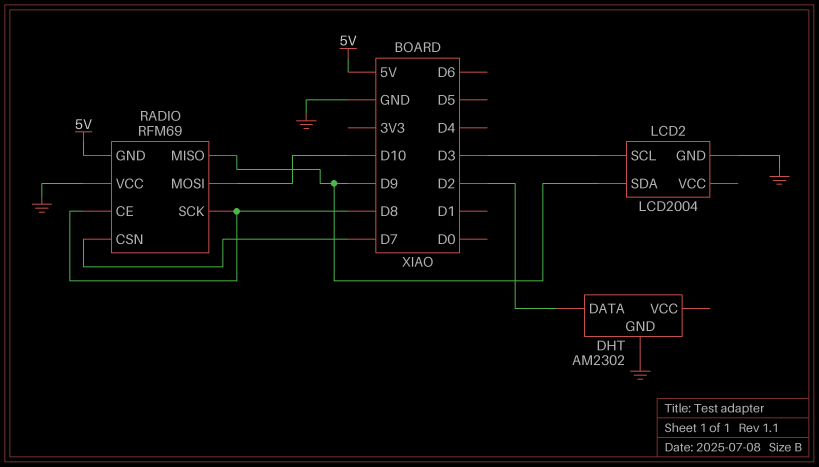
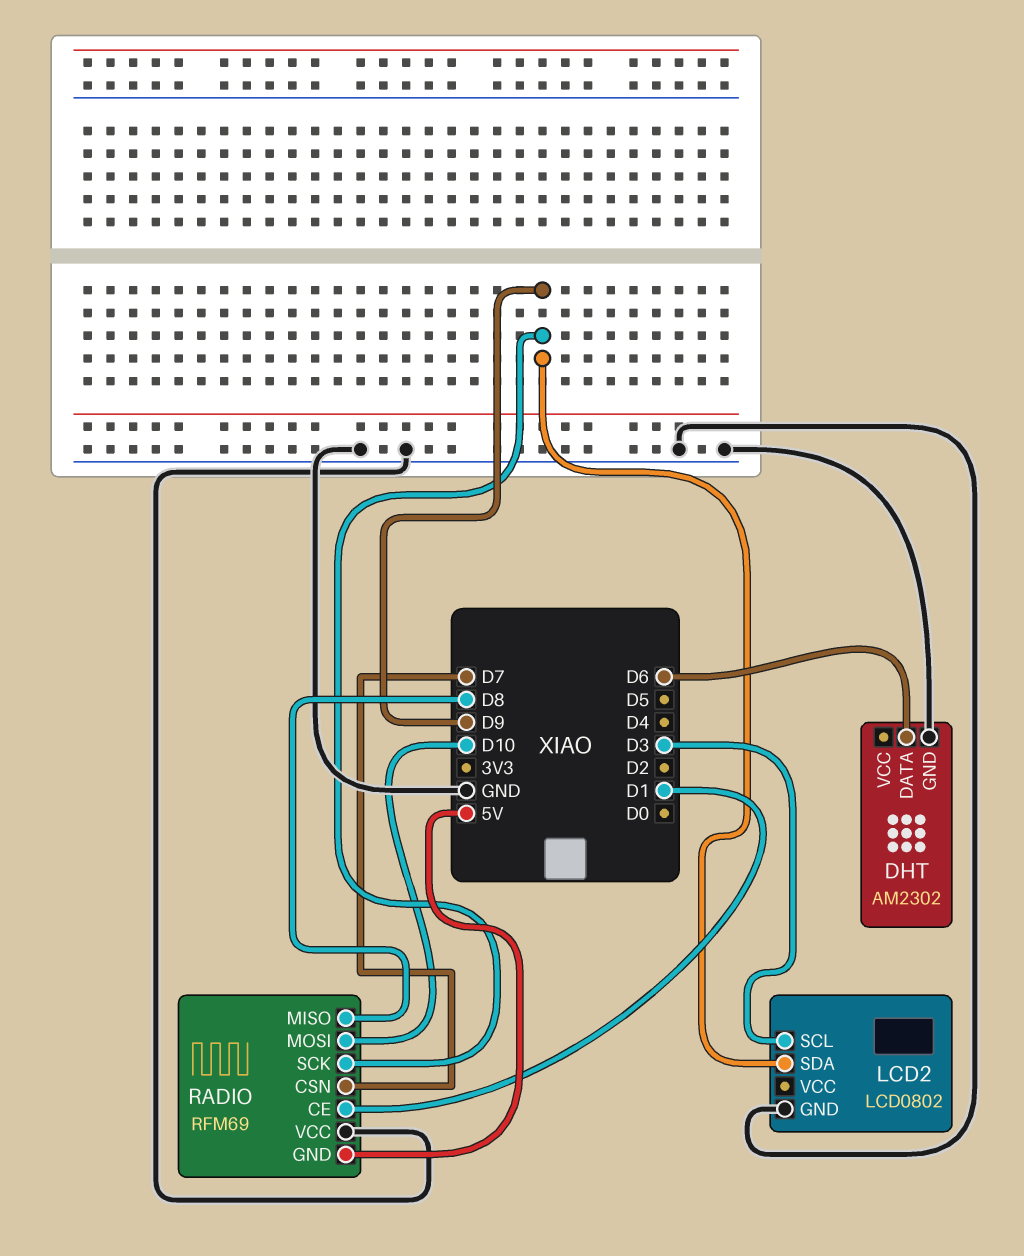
DHT pin DATA: D2 -> D6
LCD2: LCD2004 -> LCD0802
RADIO pin CE: D8 -> D1
RADIO pin MISO: D9 -> D8
RADIO pin SCK: D8 -> D9

